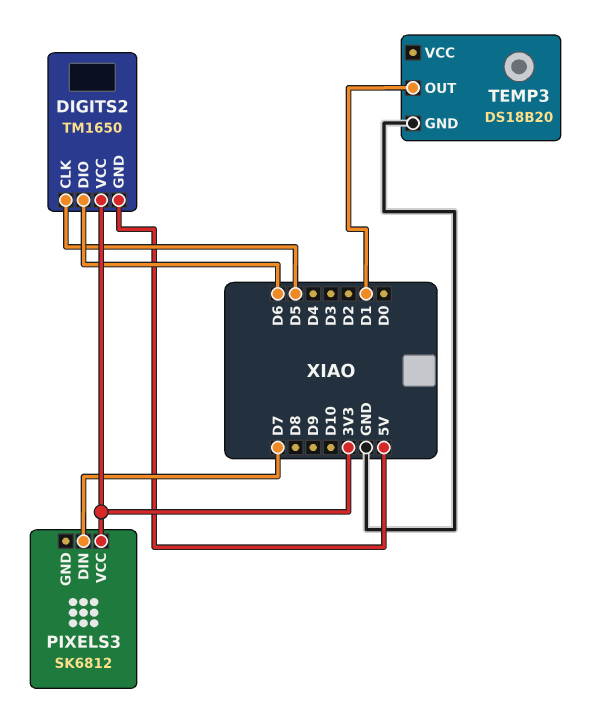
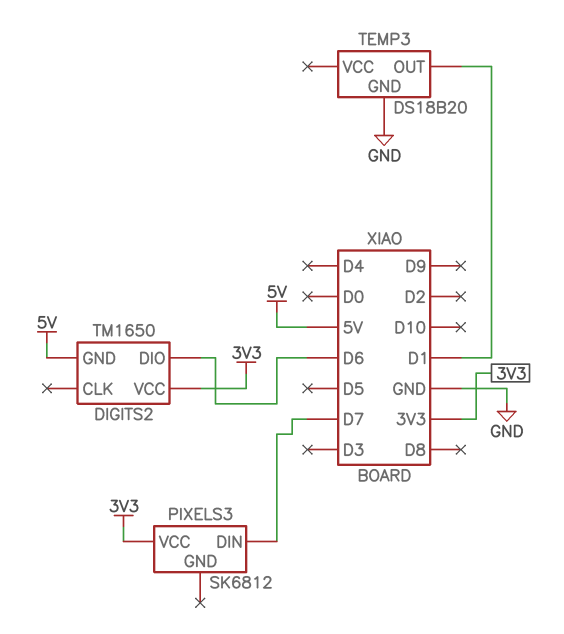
DIGITS2 pin CLK: D5 -> none

